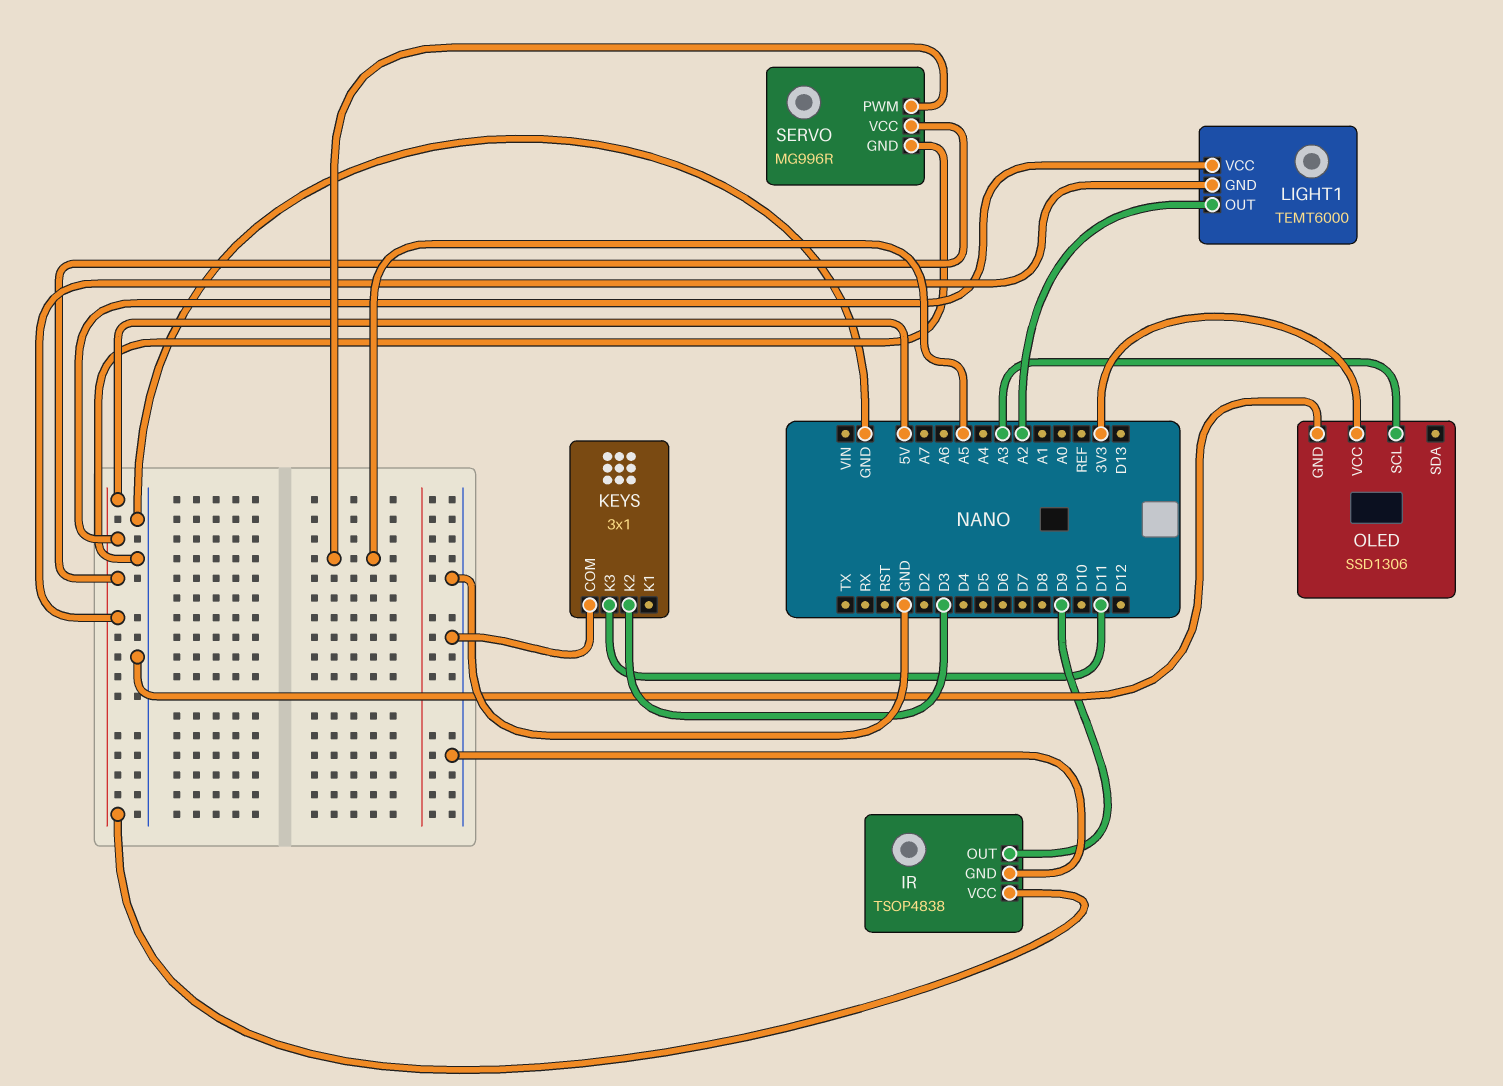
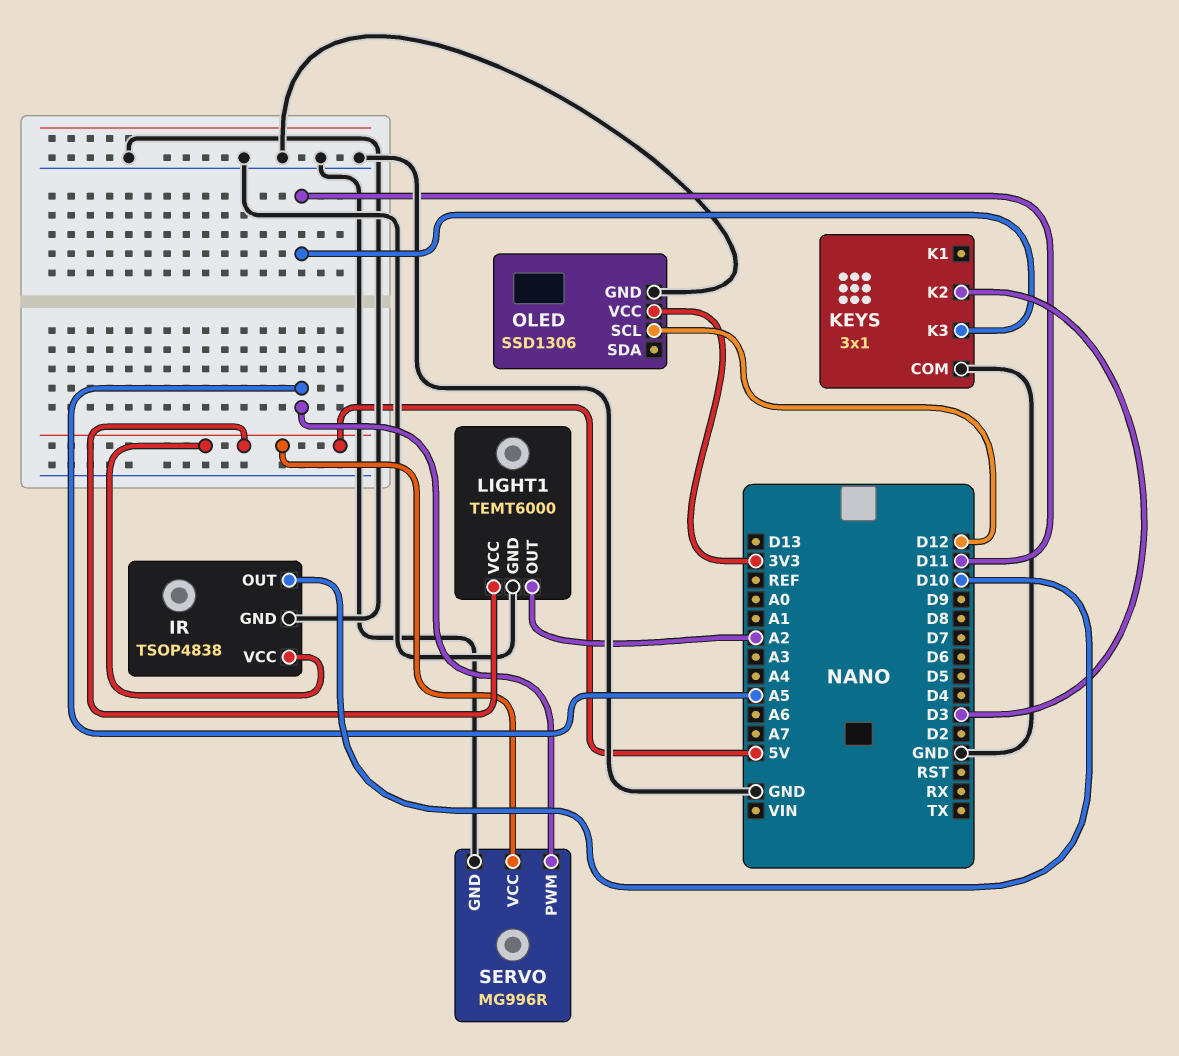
IR pin OUT: D9 -> D10
LIGHT1 pin GND: 5V -> GND
OLED pin SCL: A3 -> D12

